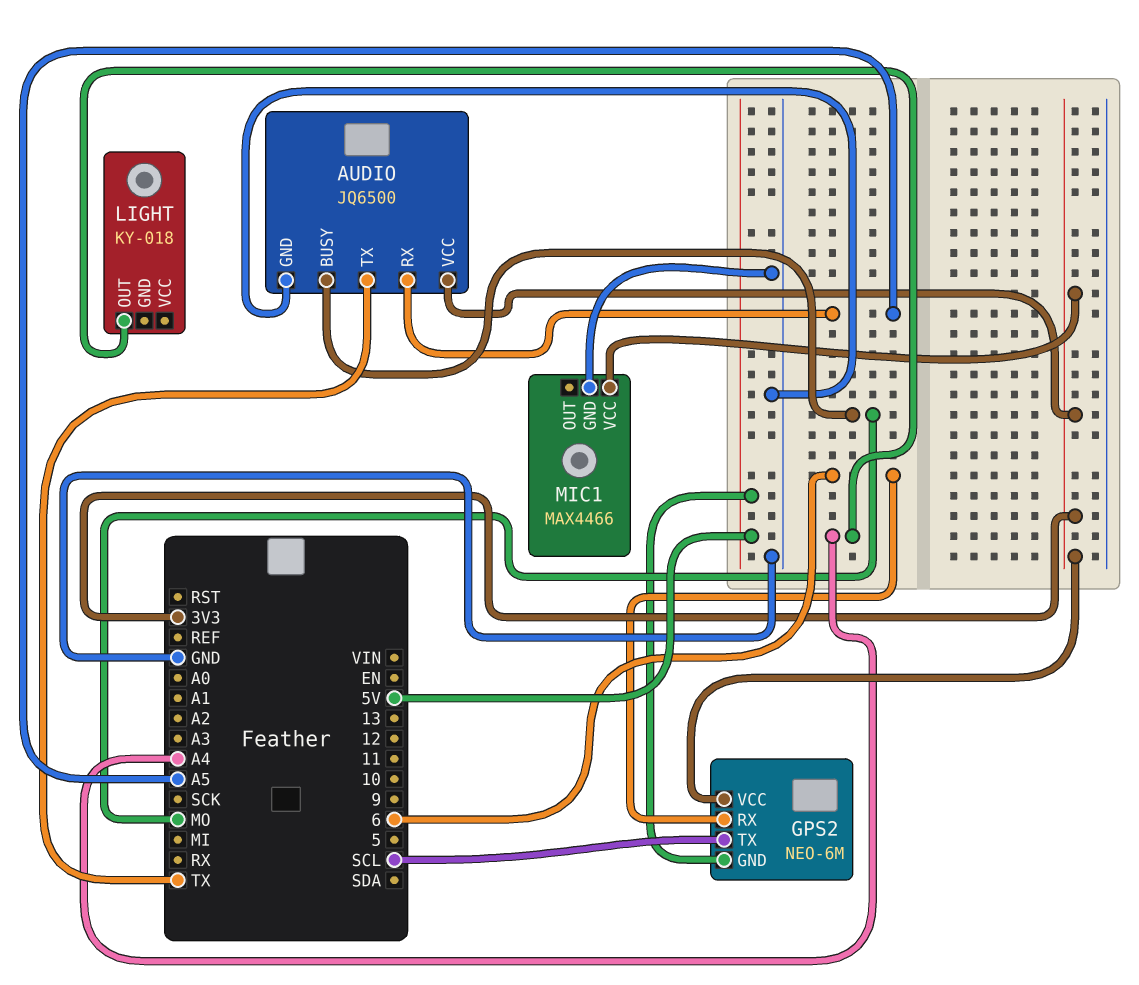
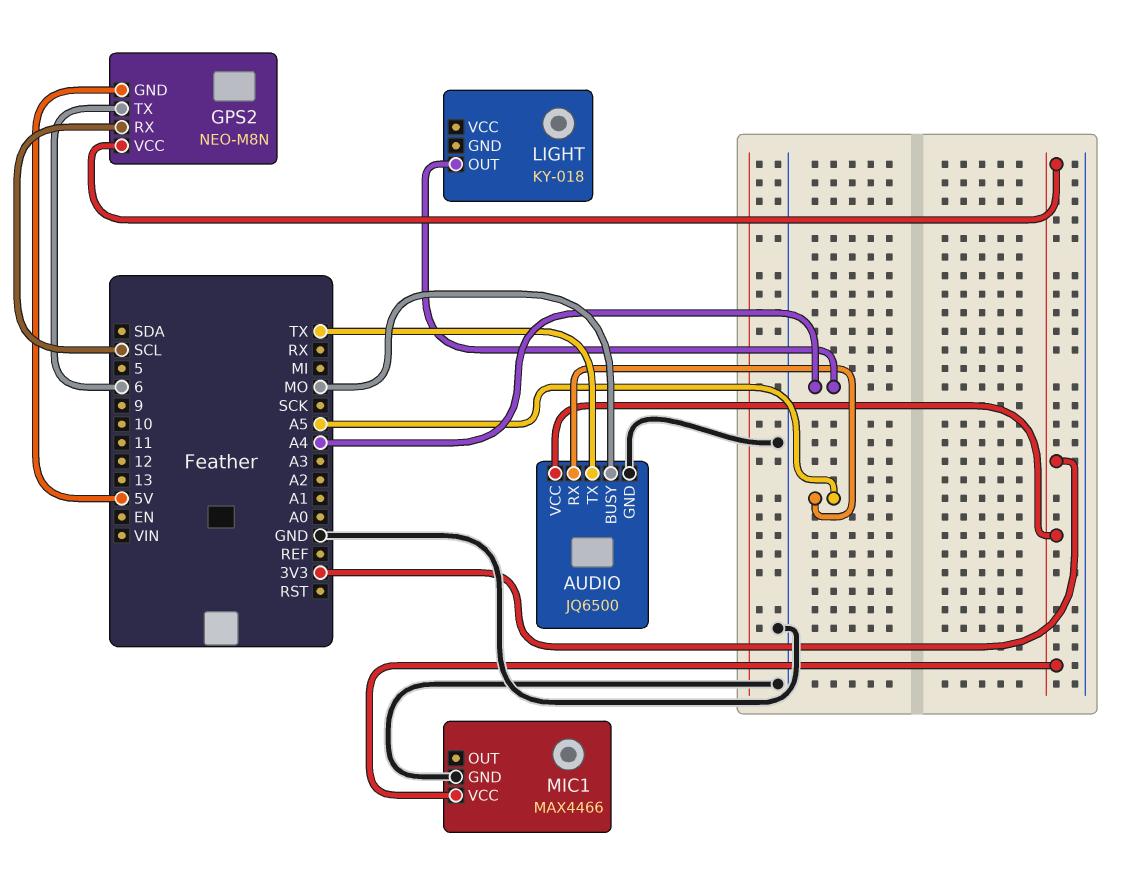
GPS2: NEO-6M -> NEO-M8N
GPS2 pin RX: 6 -> SCL
GPS2 pin TX: SCL -> 6

